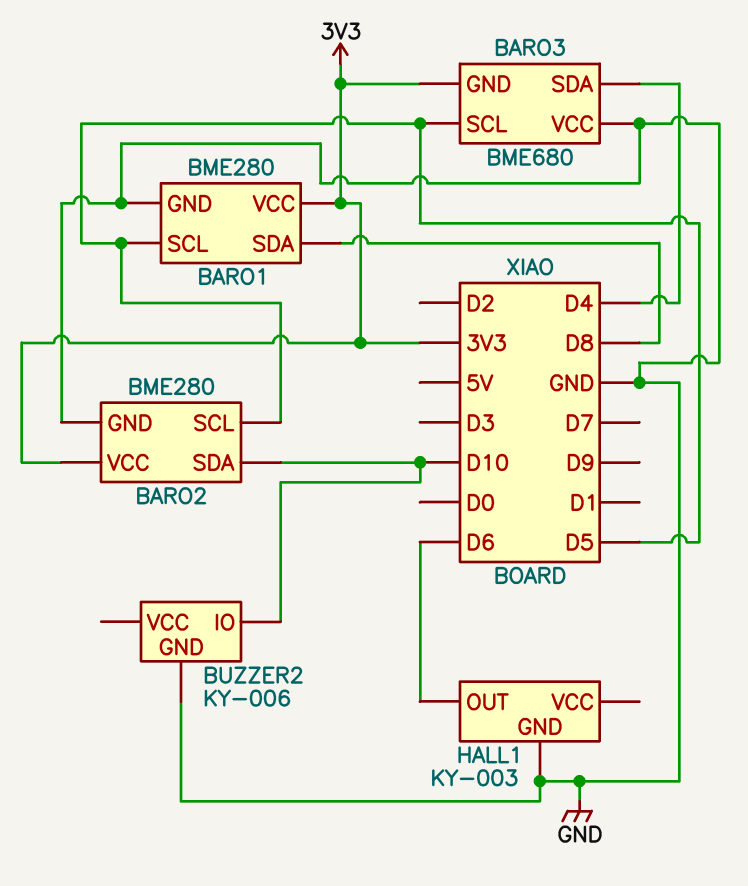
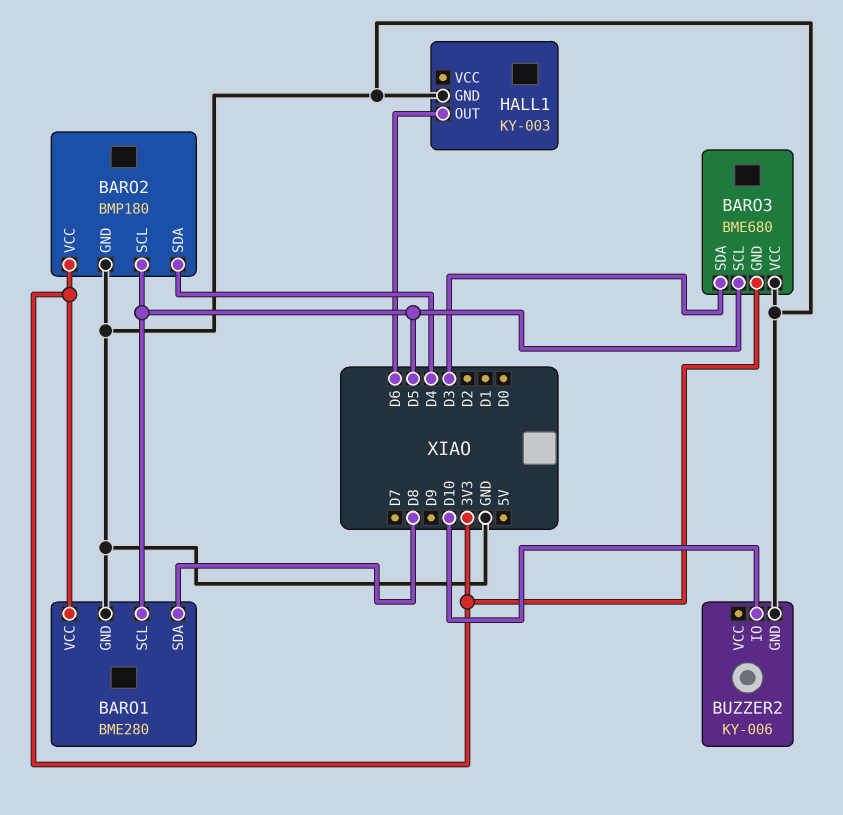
BARO2: BME280 -> BMP180
BARO2 pin SDA: D10 -> D4
BARO3 pin SDA: D4 -> D3

